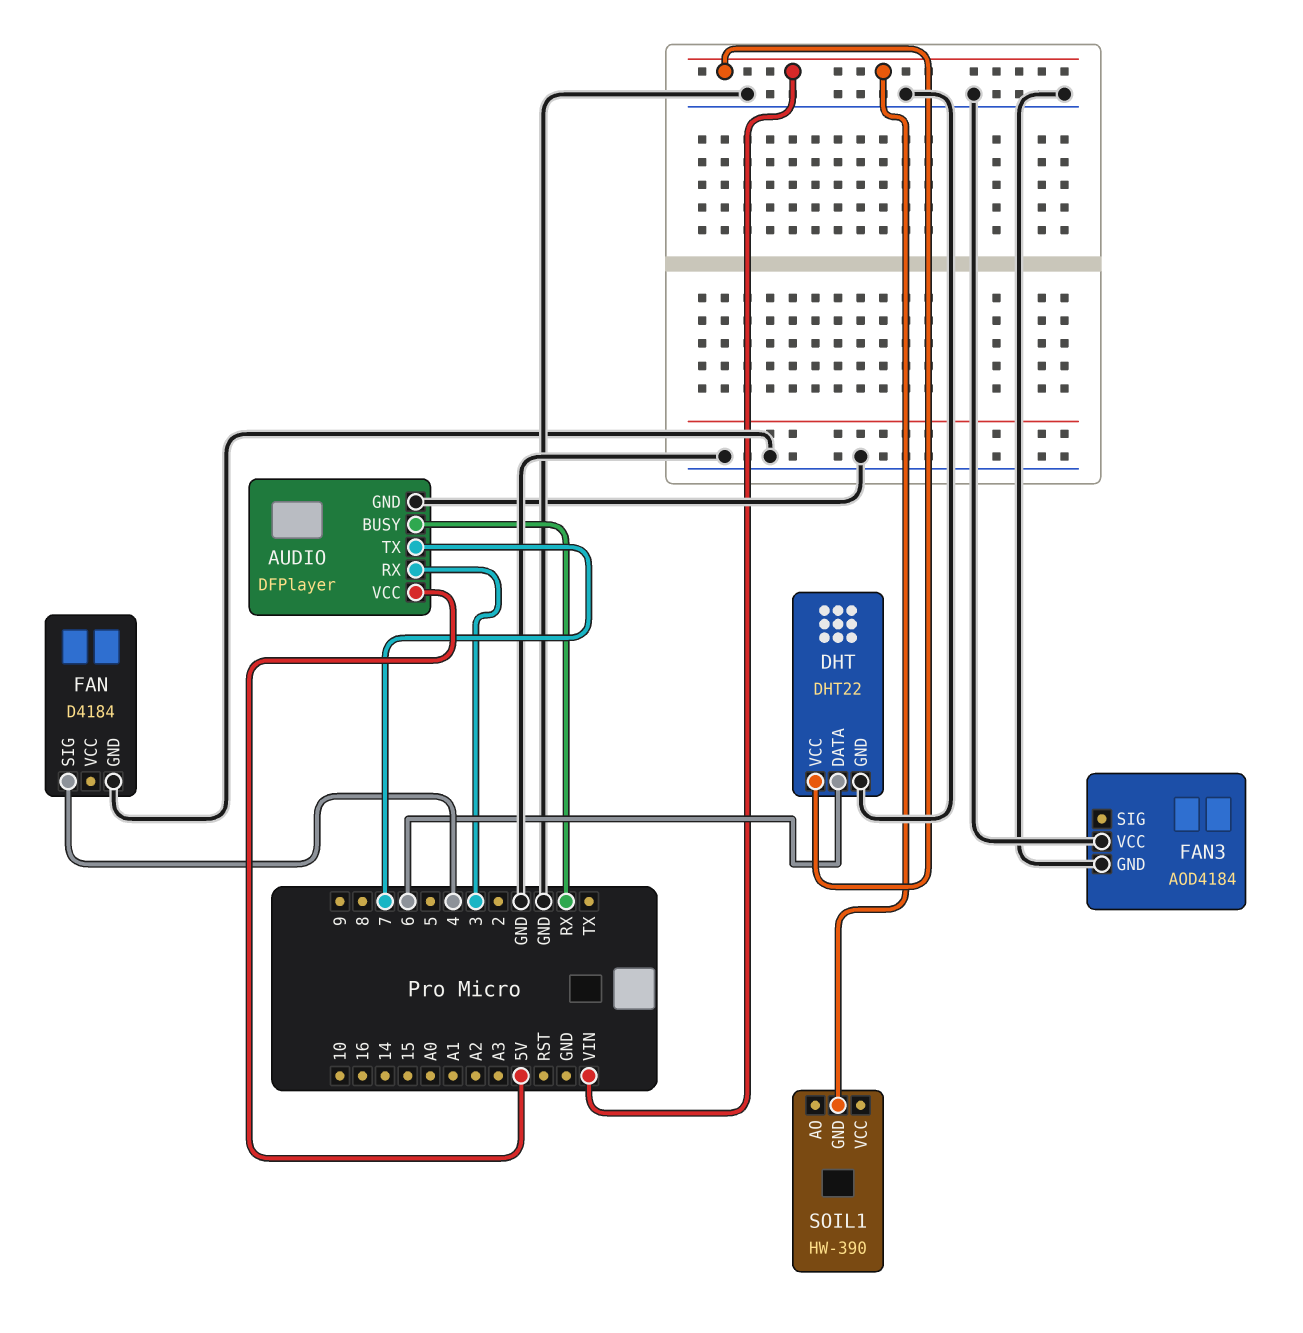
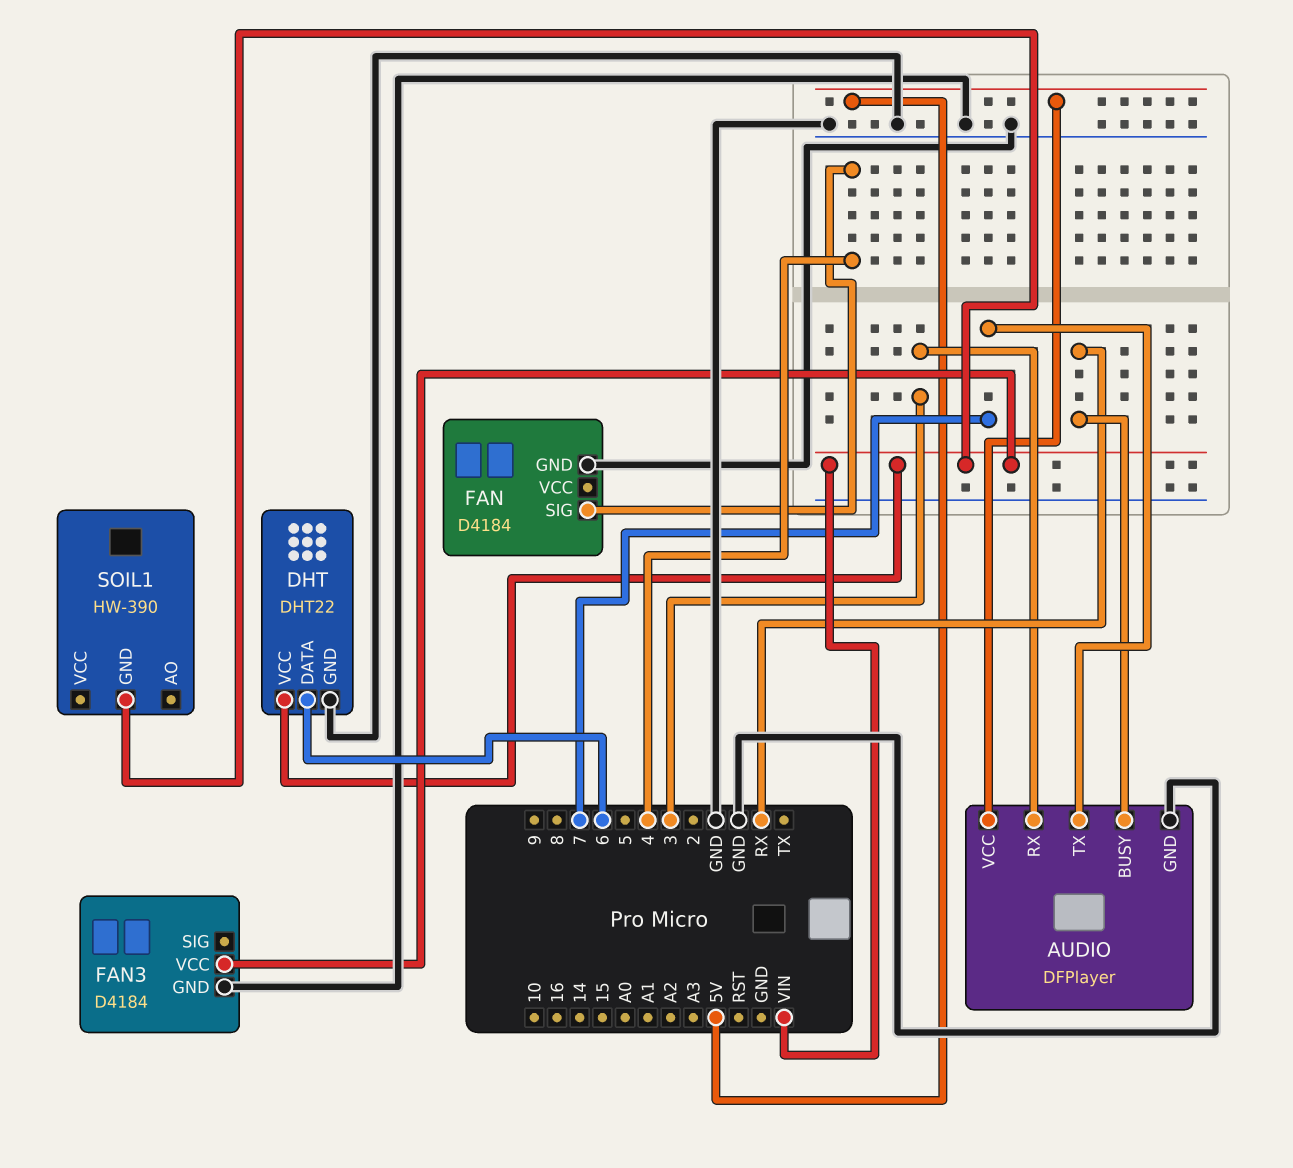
FAN3: AOD4184 -> D4184
FAN3 pin VCC: GND -> VIN

